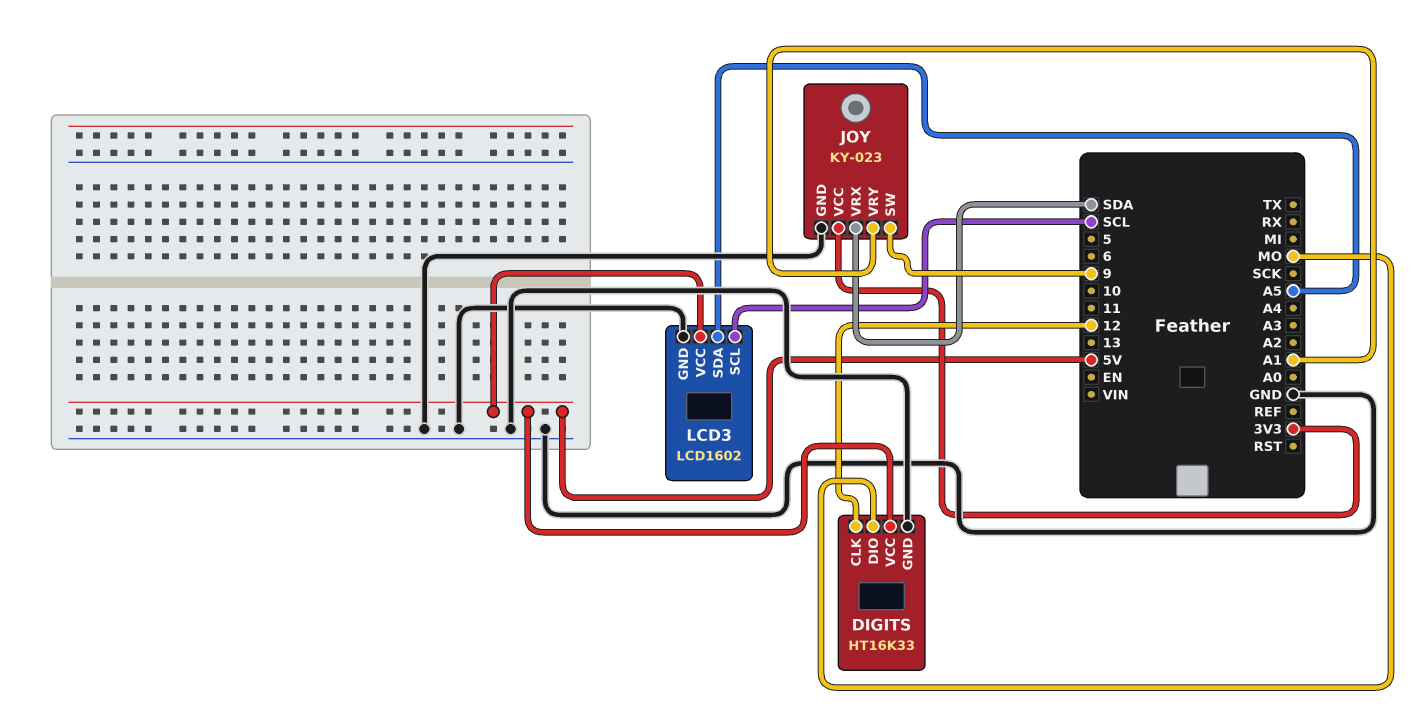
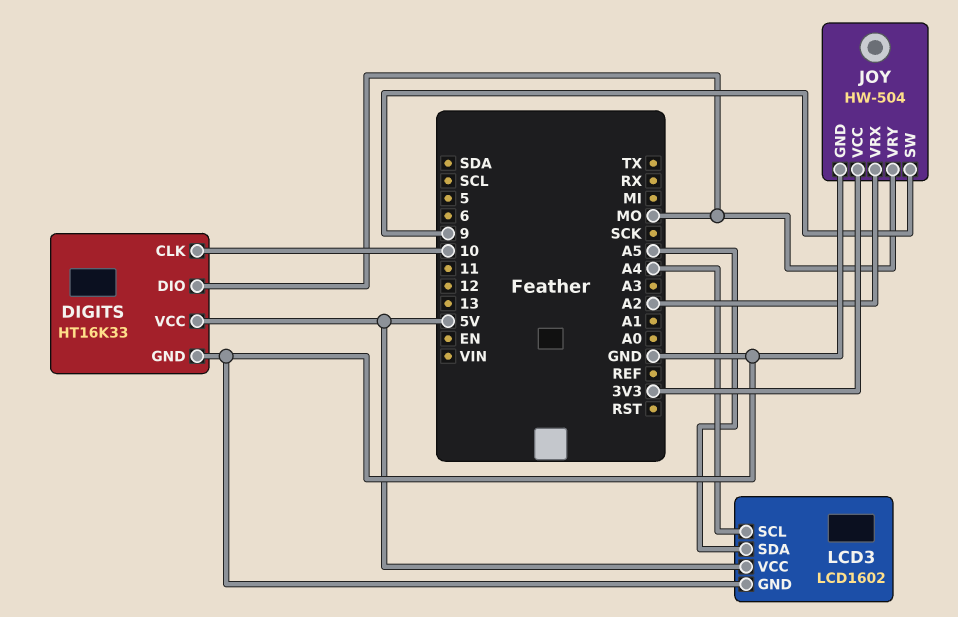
DIGITS pin CLK: 12 -> 10
JOY: KY-023 -> HW-504
JOY pin VRX: SDA -> A2
JOY pin VRY: A1 -> MO
LCD3 pin SCL: SCL -> A4

